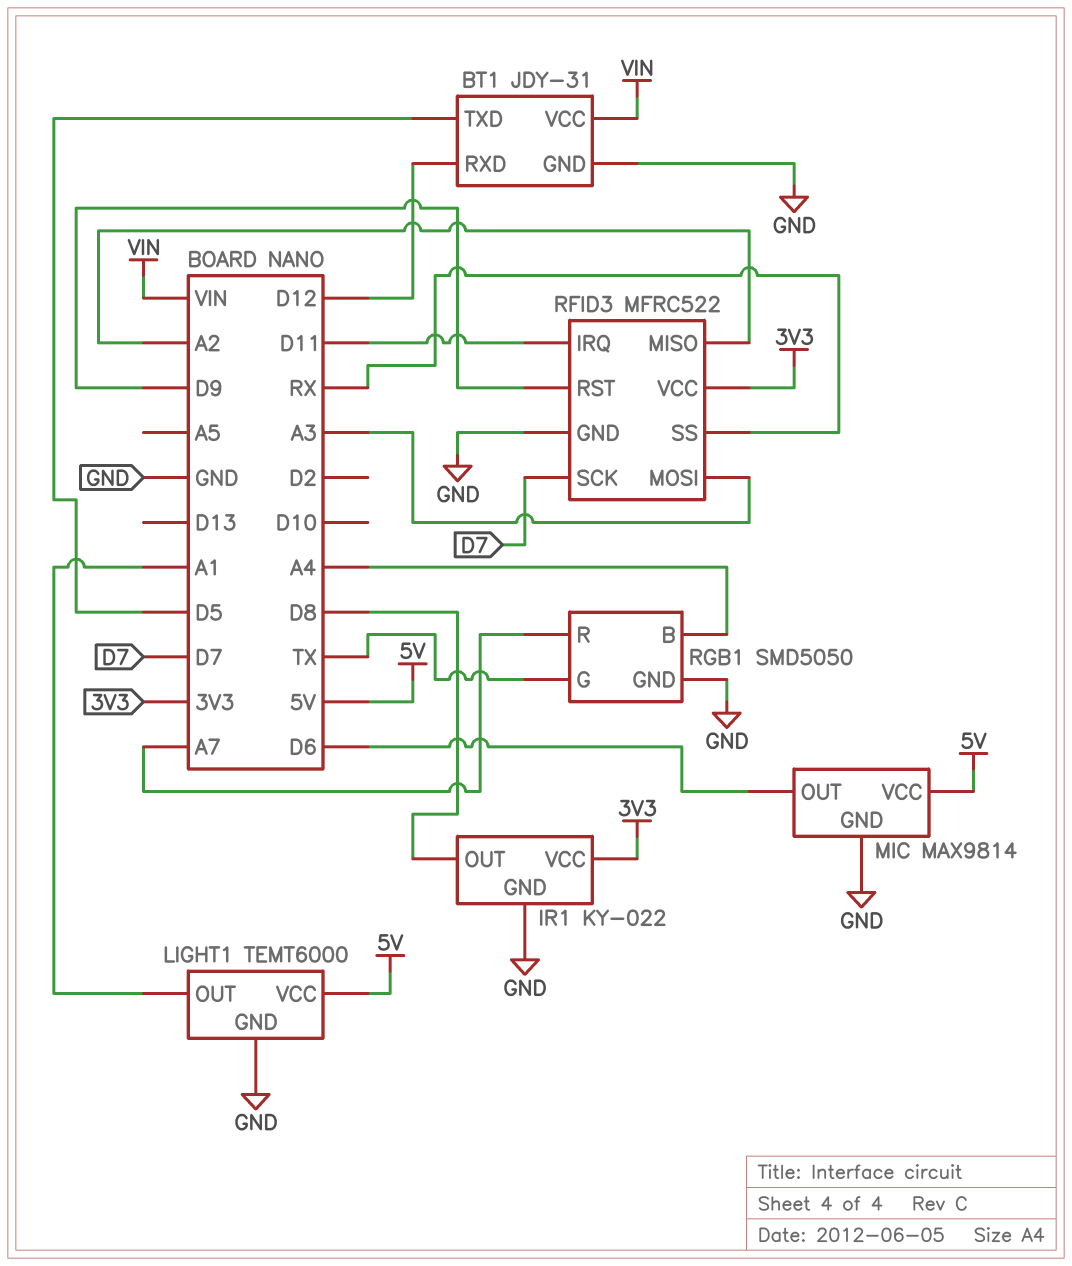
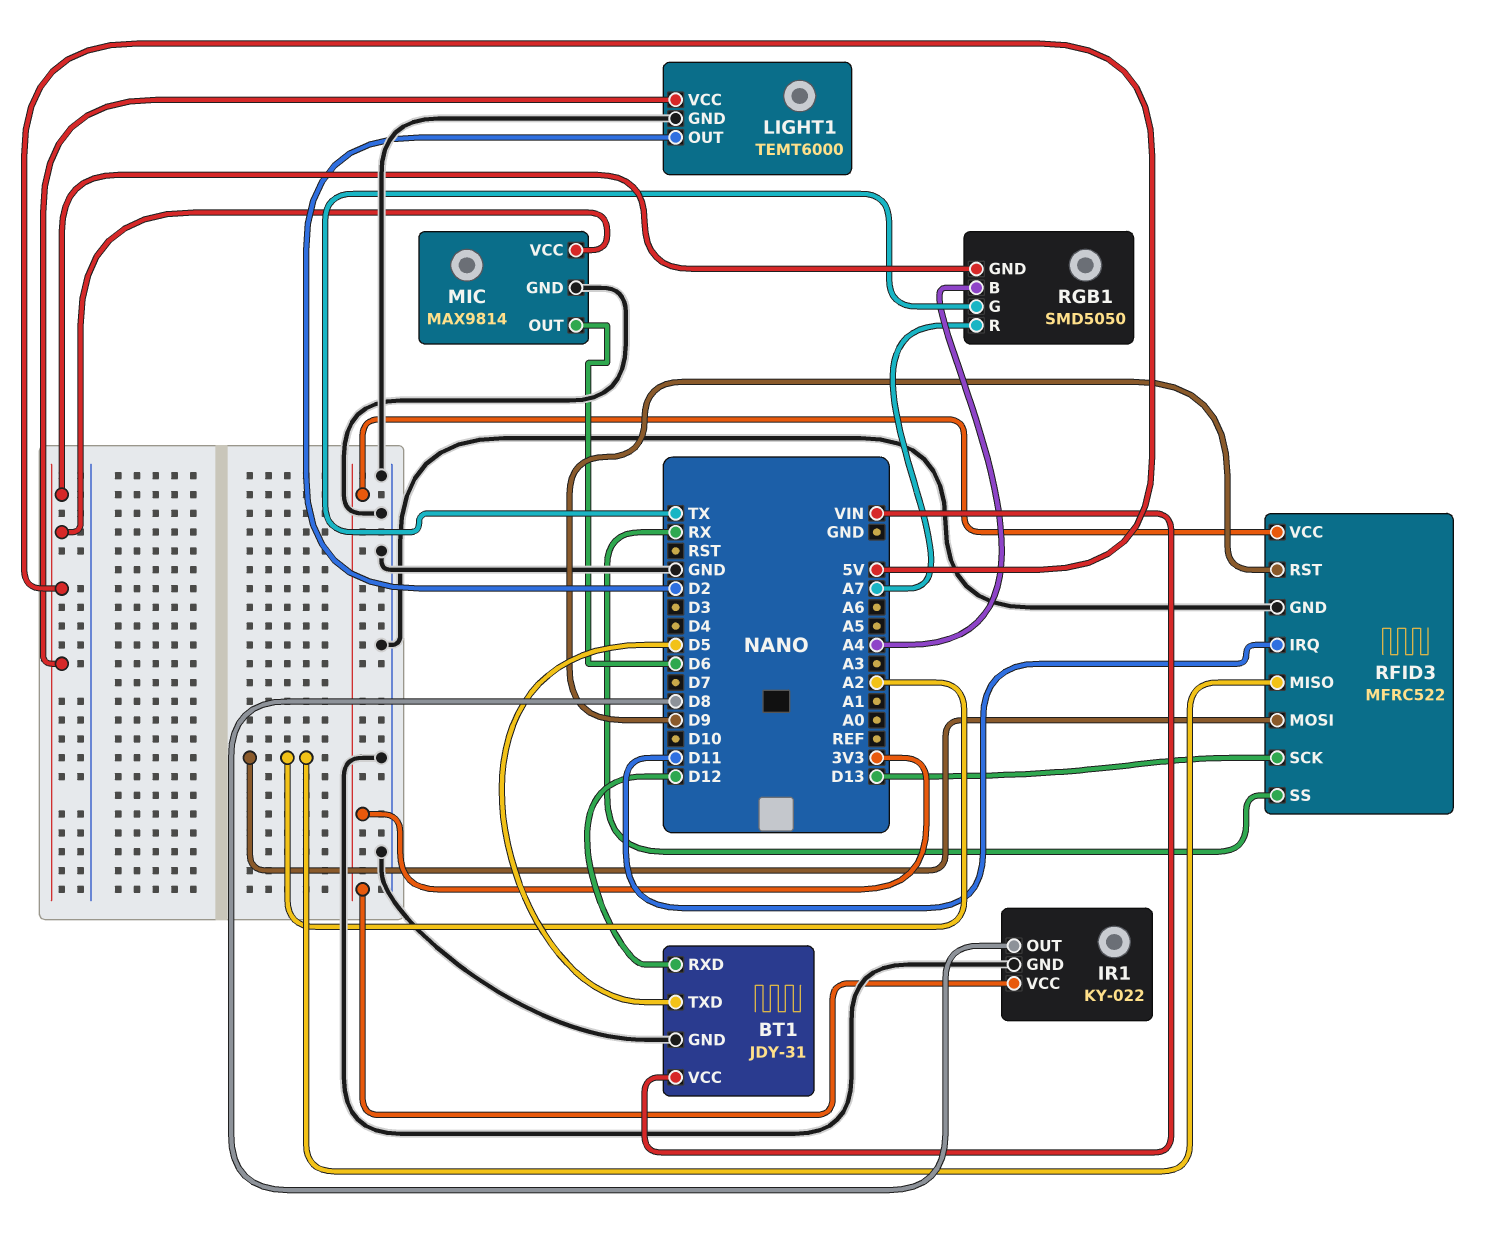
LIGHT1 pin OUT: A1 -> D2
RFID3 pin MOSI: A3 -> A2
RFID3 pin SCK: D7 -> D13
RGB1 pin GND: GND -> 5V

